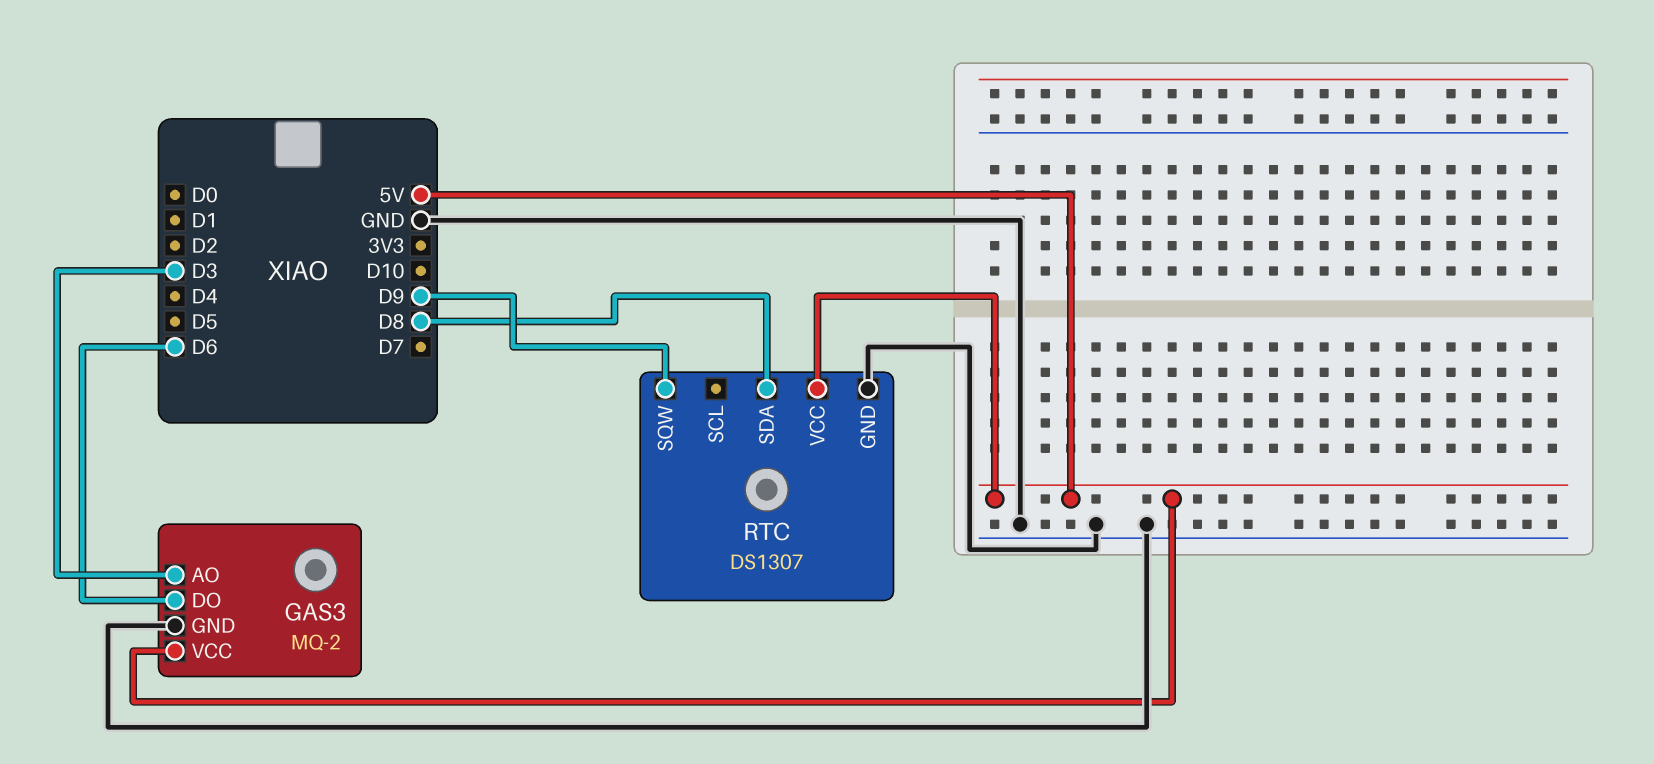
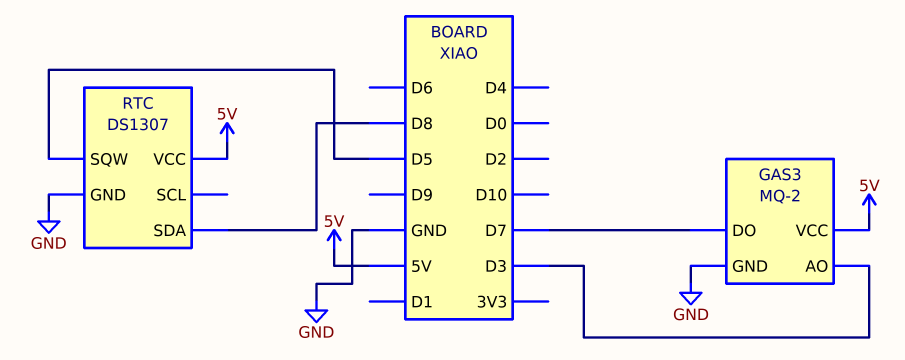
GAS3 pin DO: D6 -> D7
RTC pin SQW: D9 -> D5

